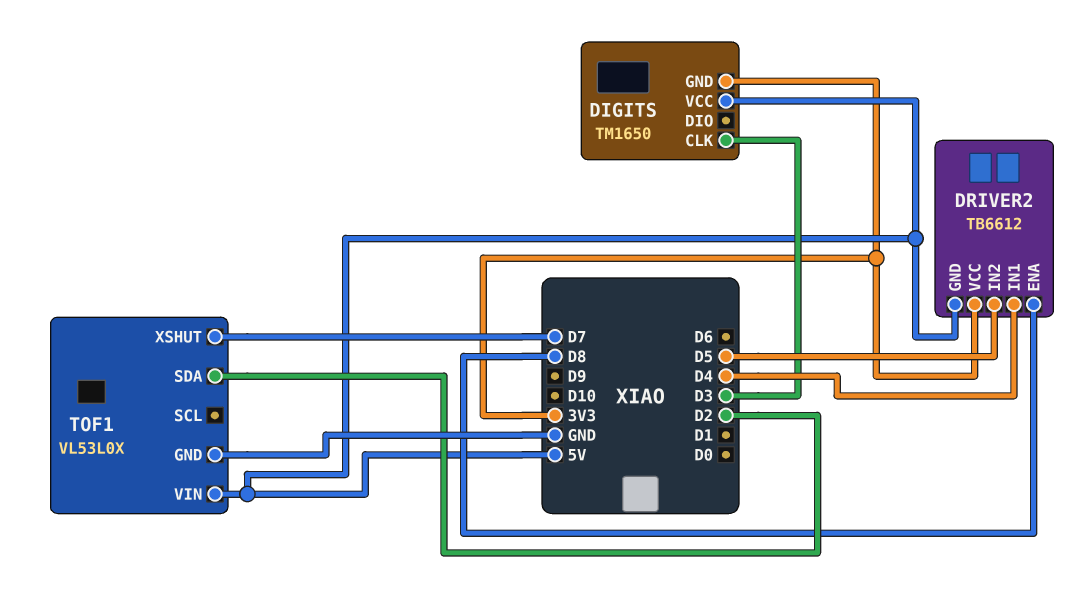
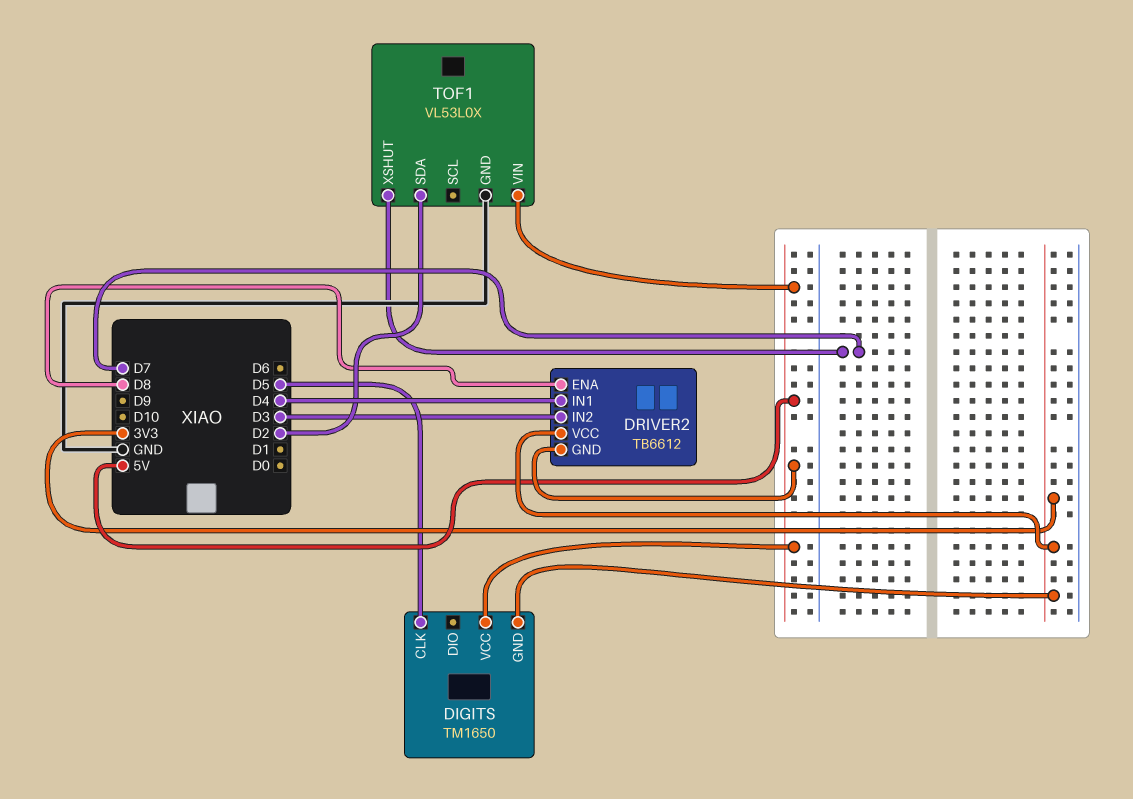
DIGITS pin CLK: D3 -> D5
DRIVER2 pin IN2: D5 -> D3

